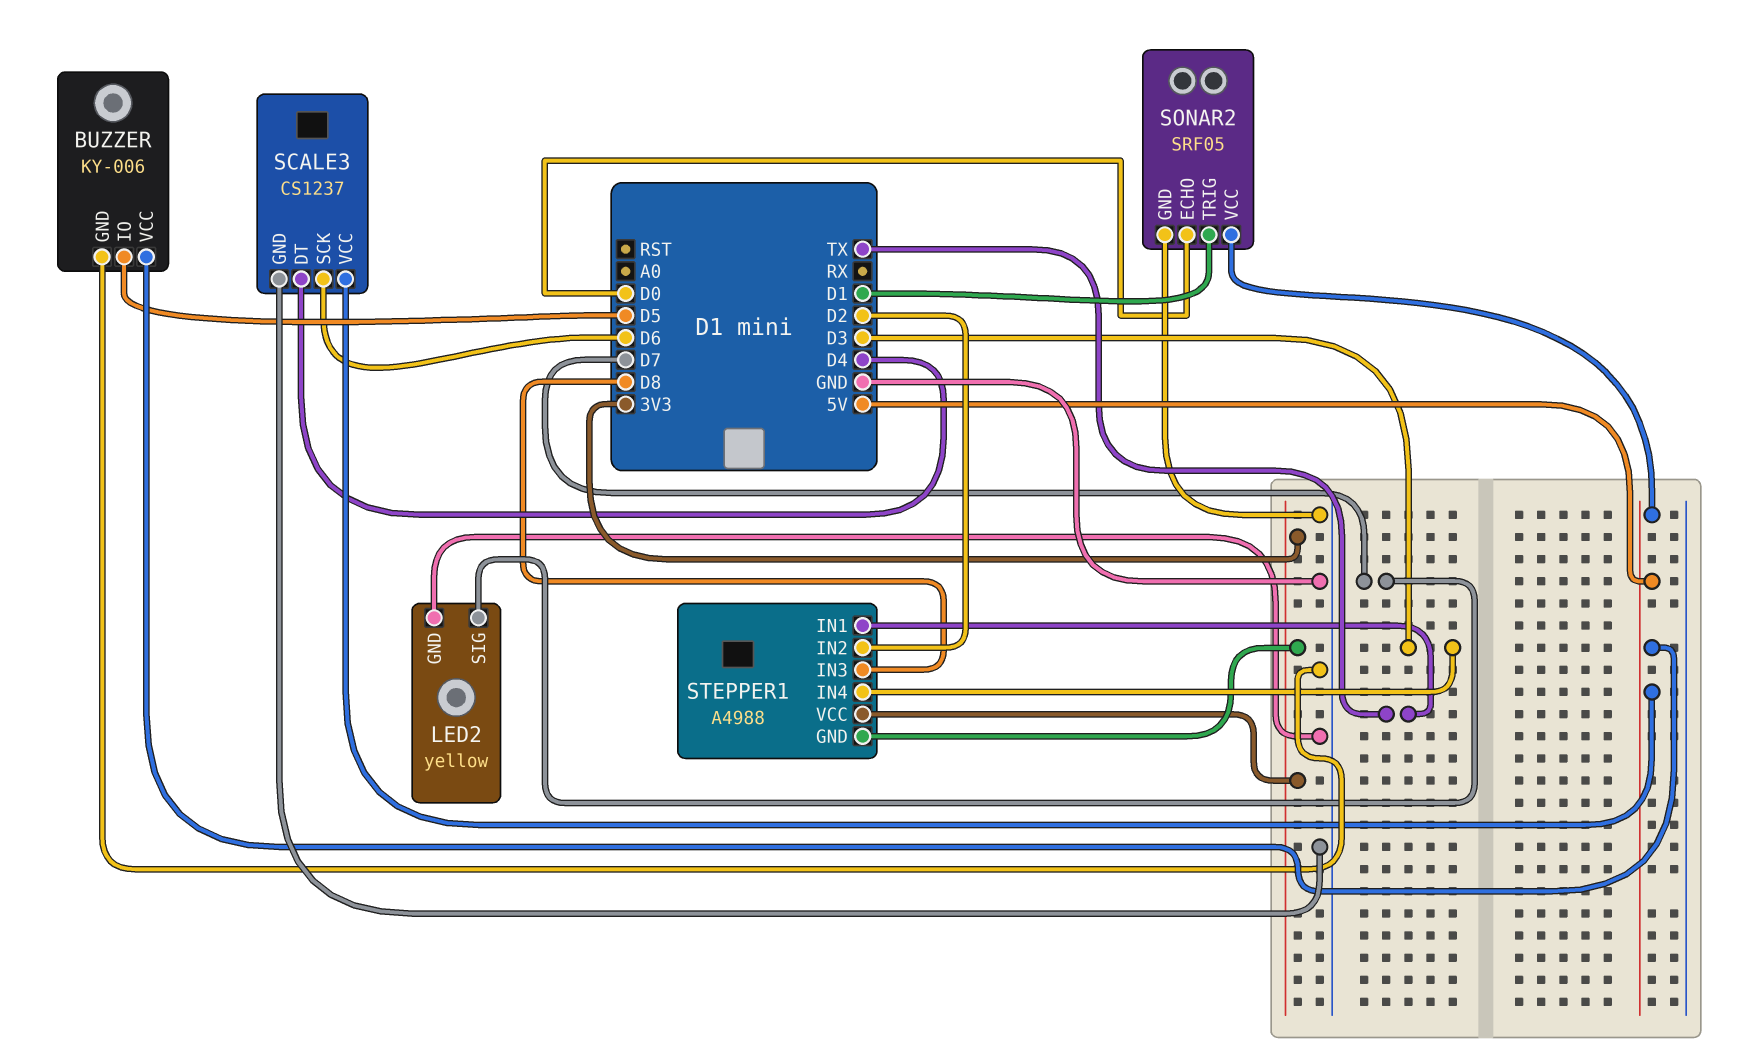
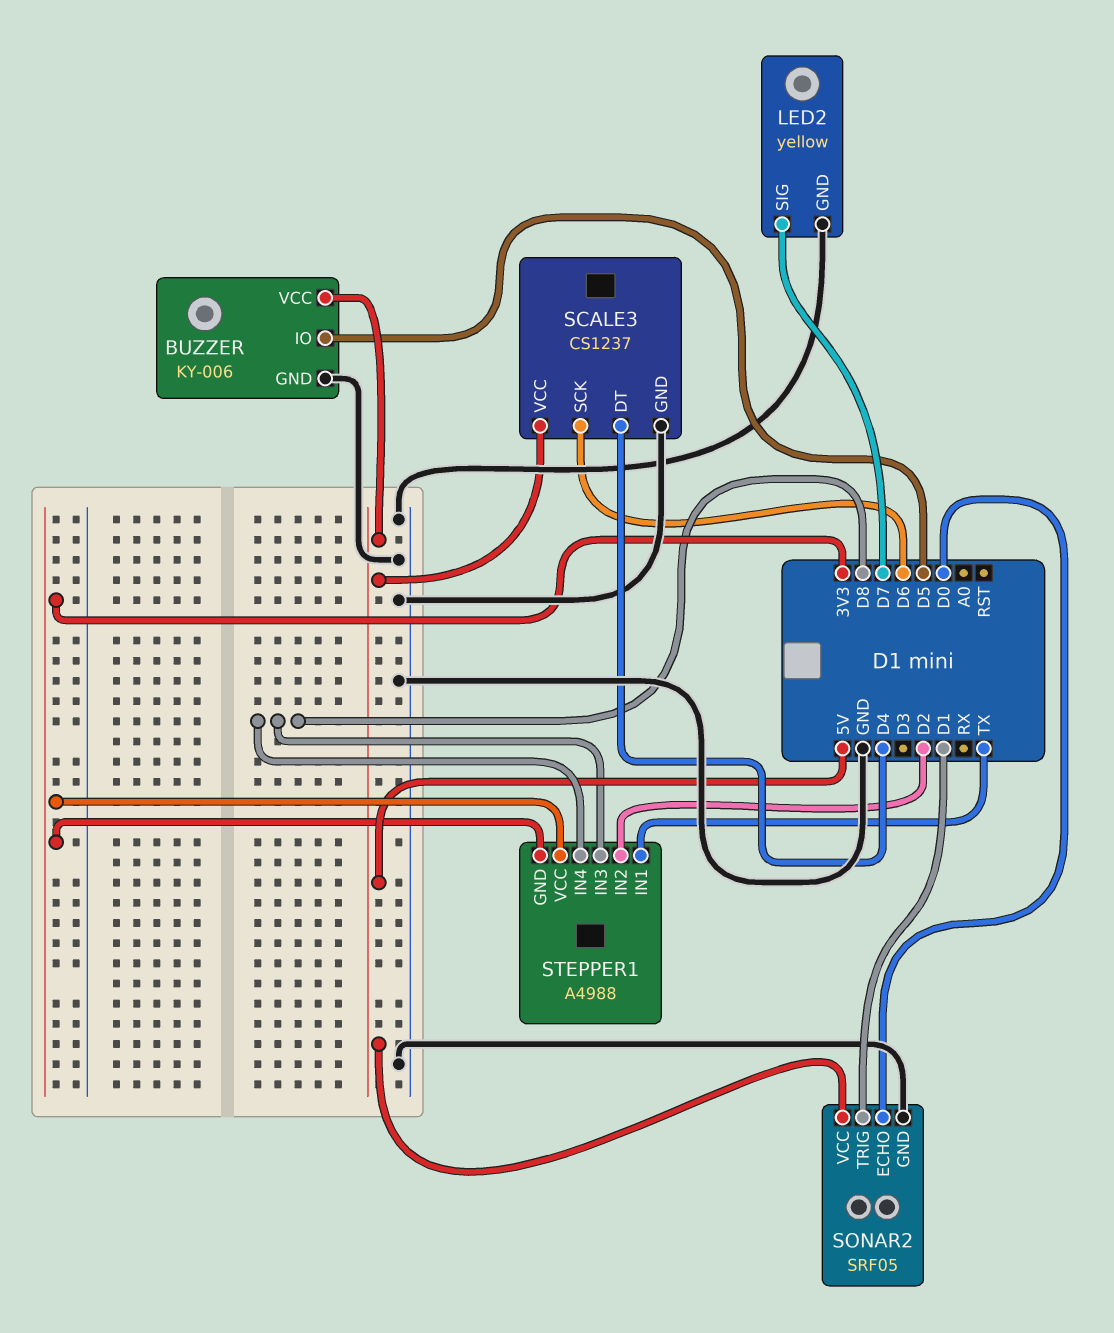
STEPPER1 pin IN4: D3 -> D8

